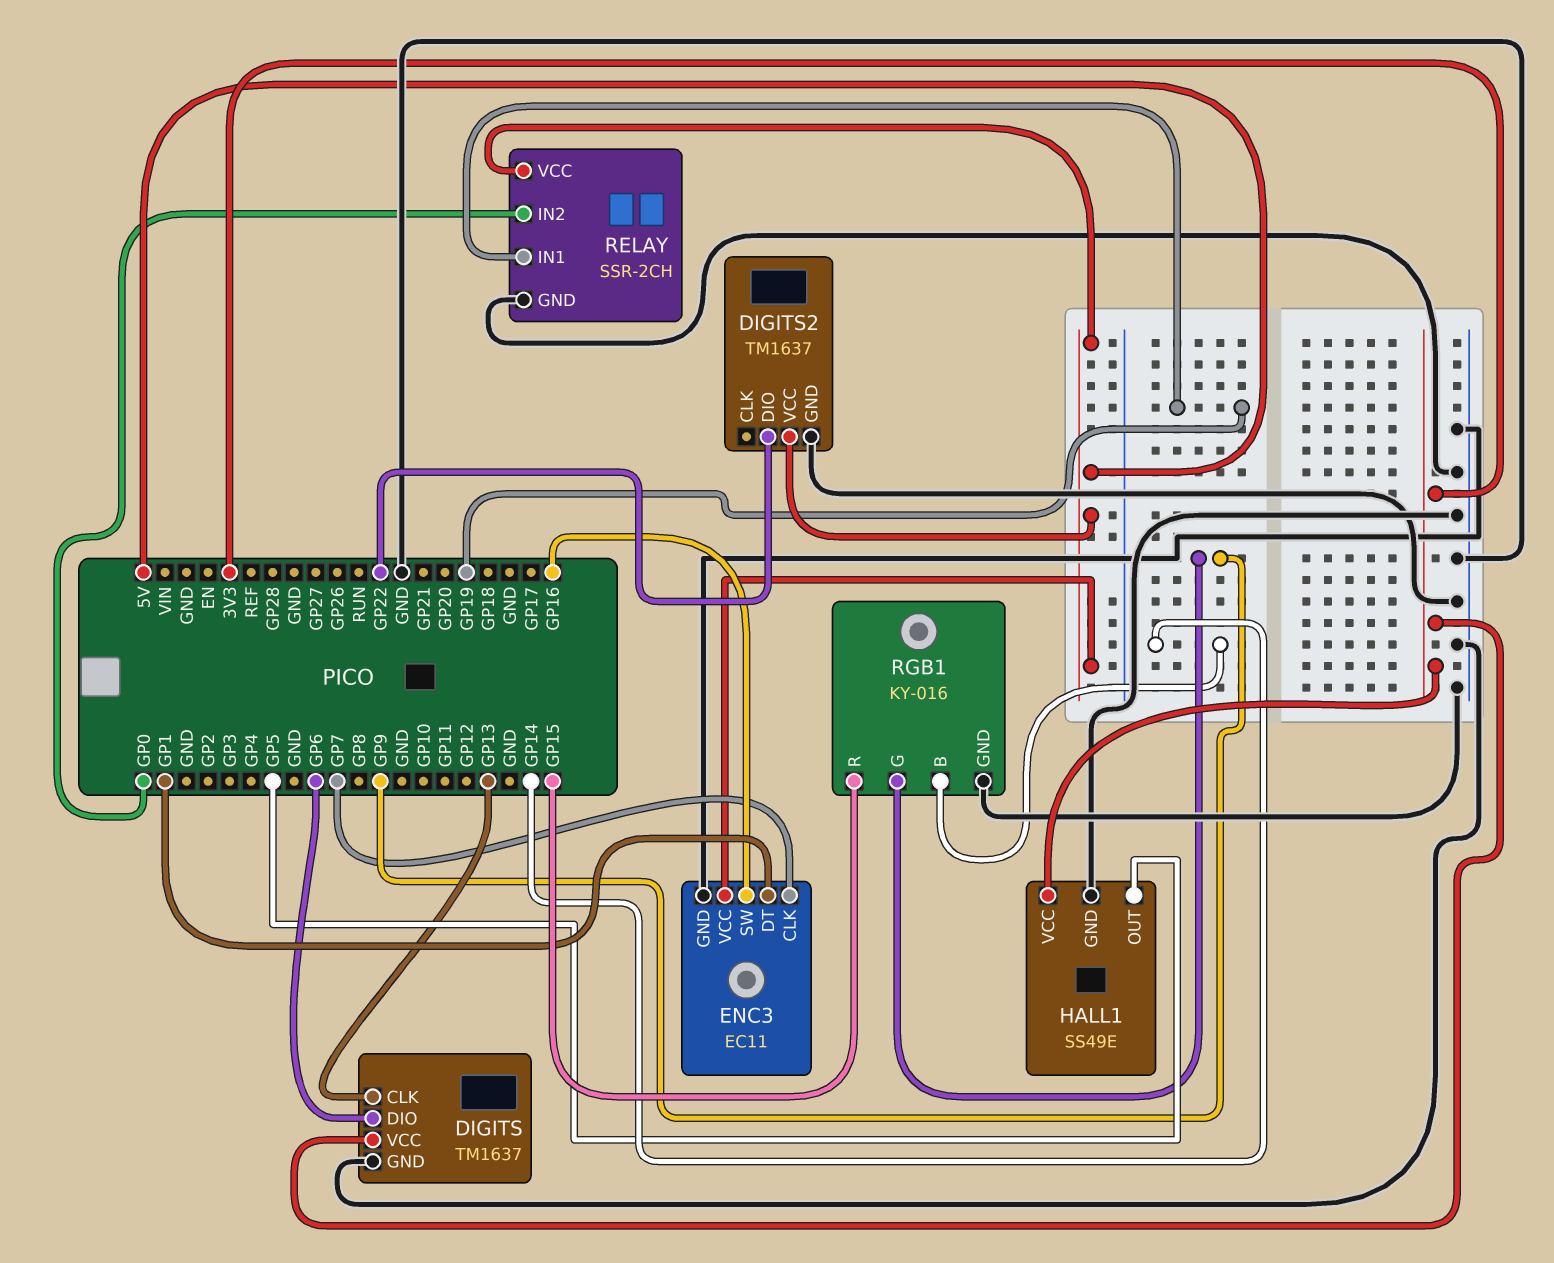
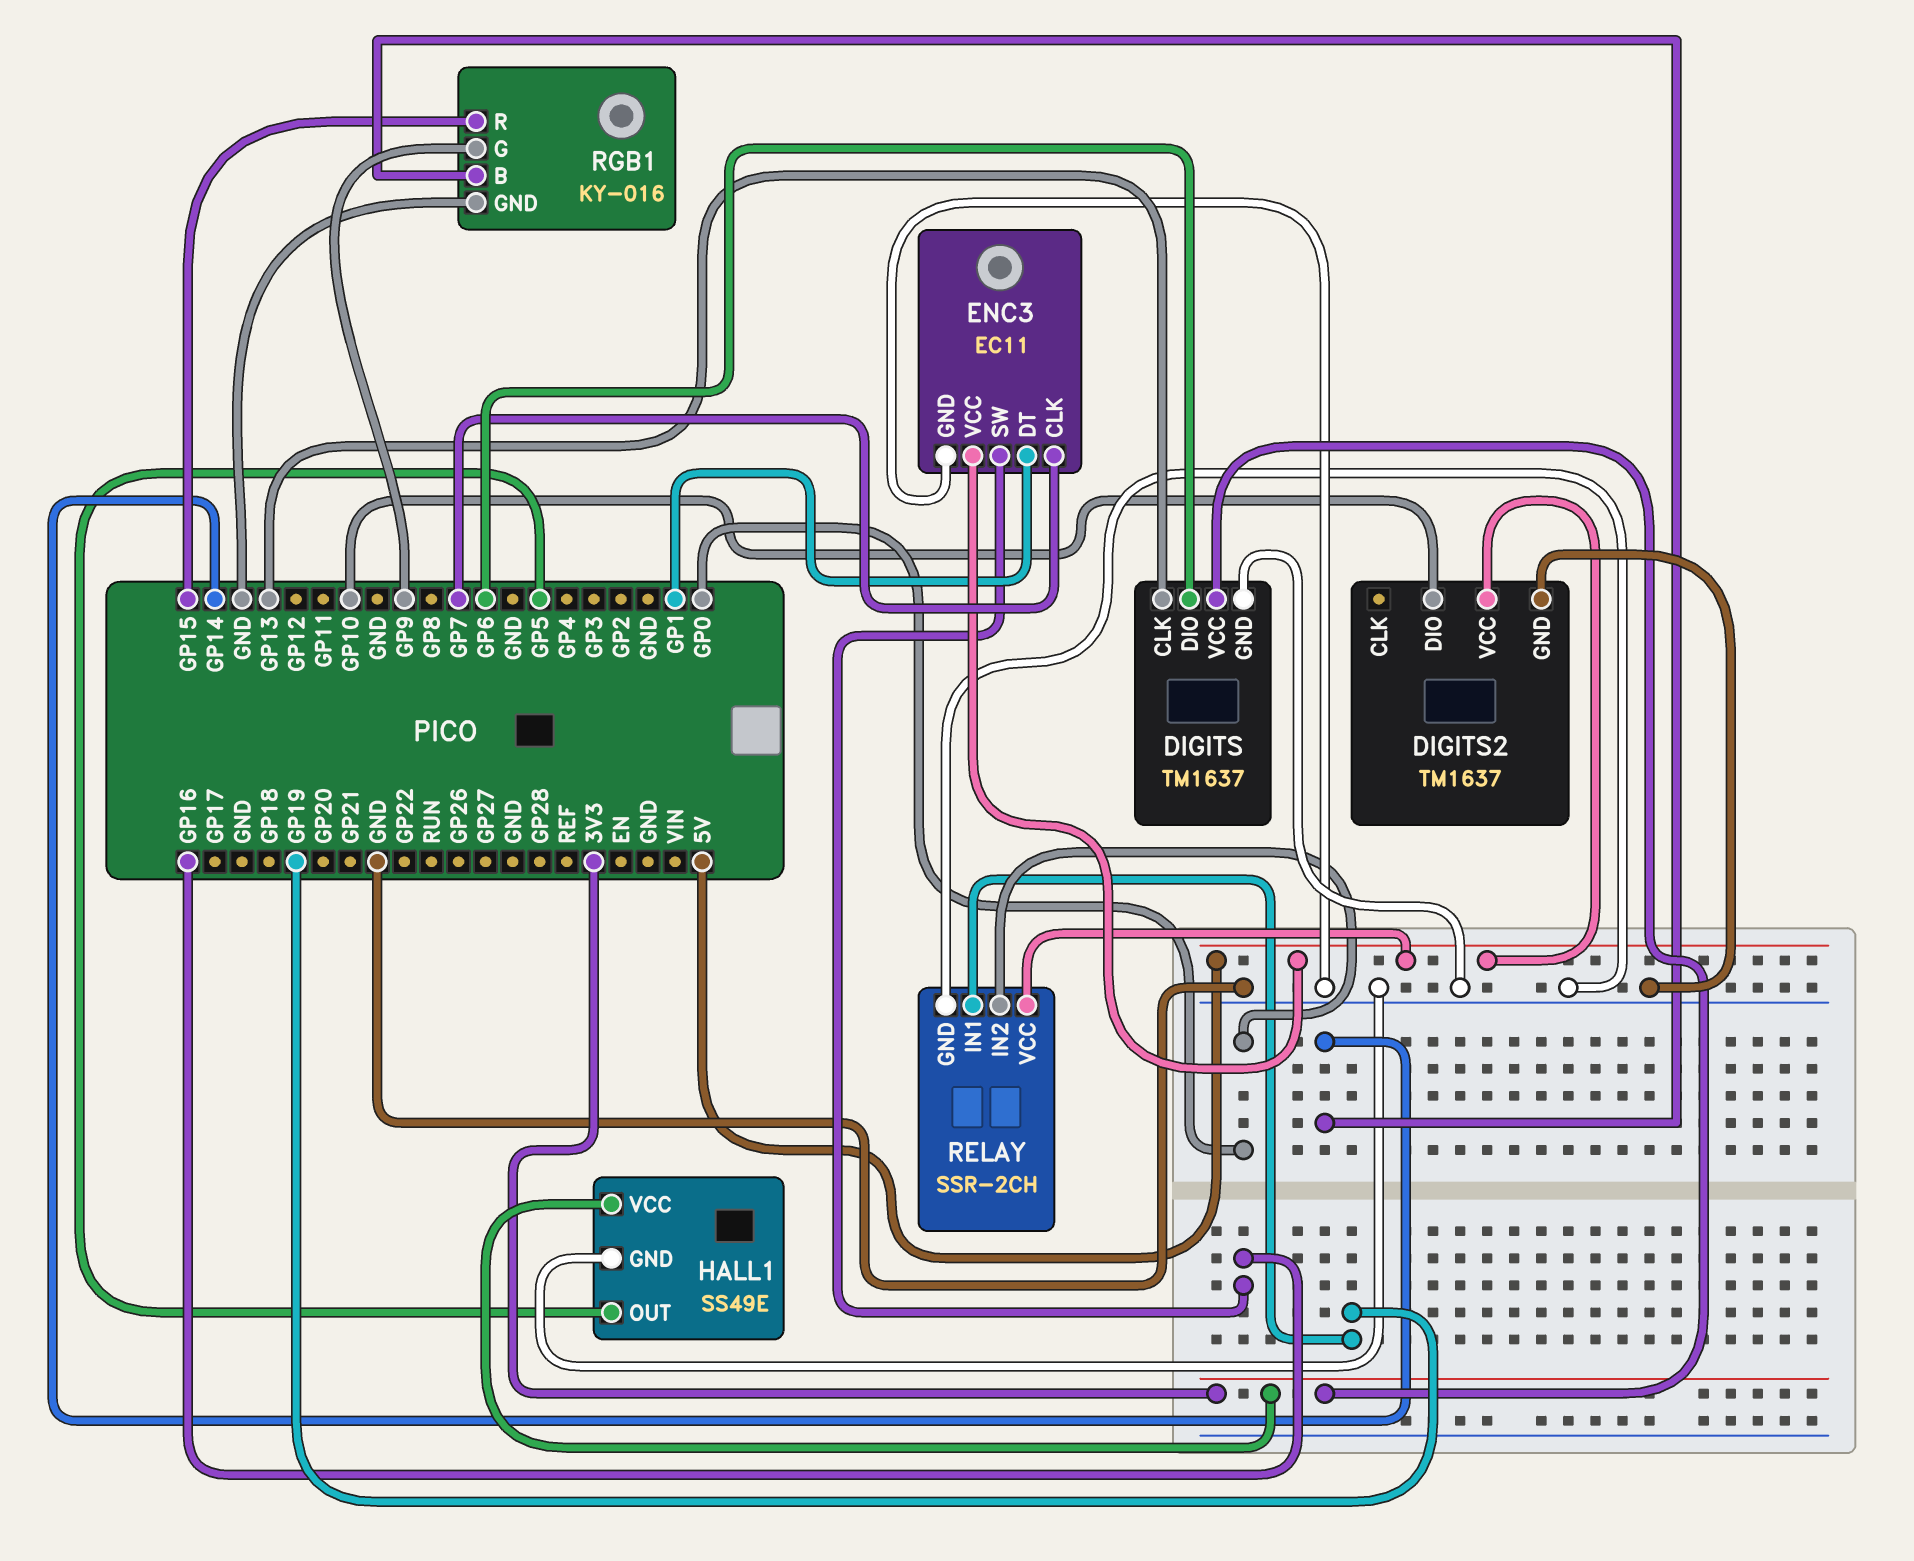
DIGITS2 pin DIO: GP22 -> GP10

